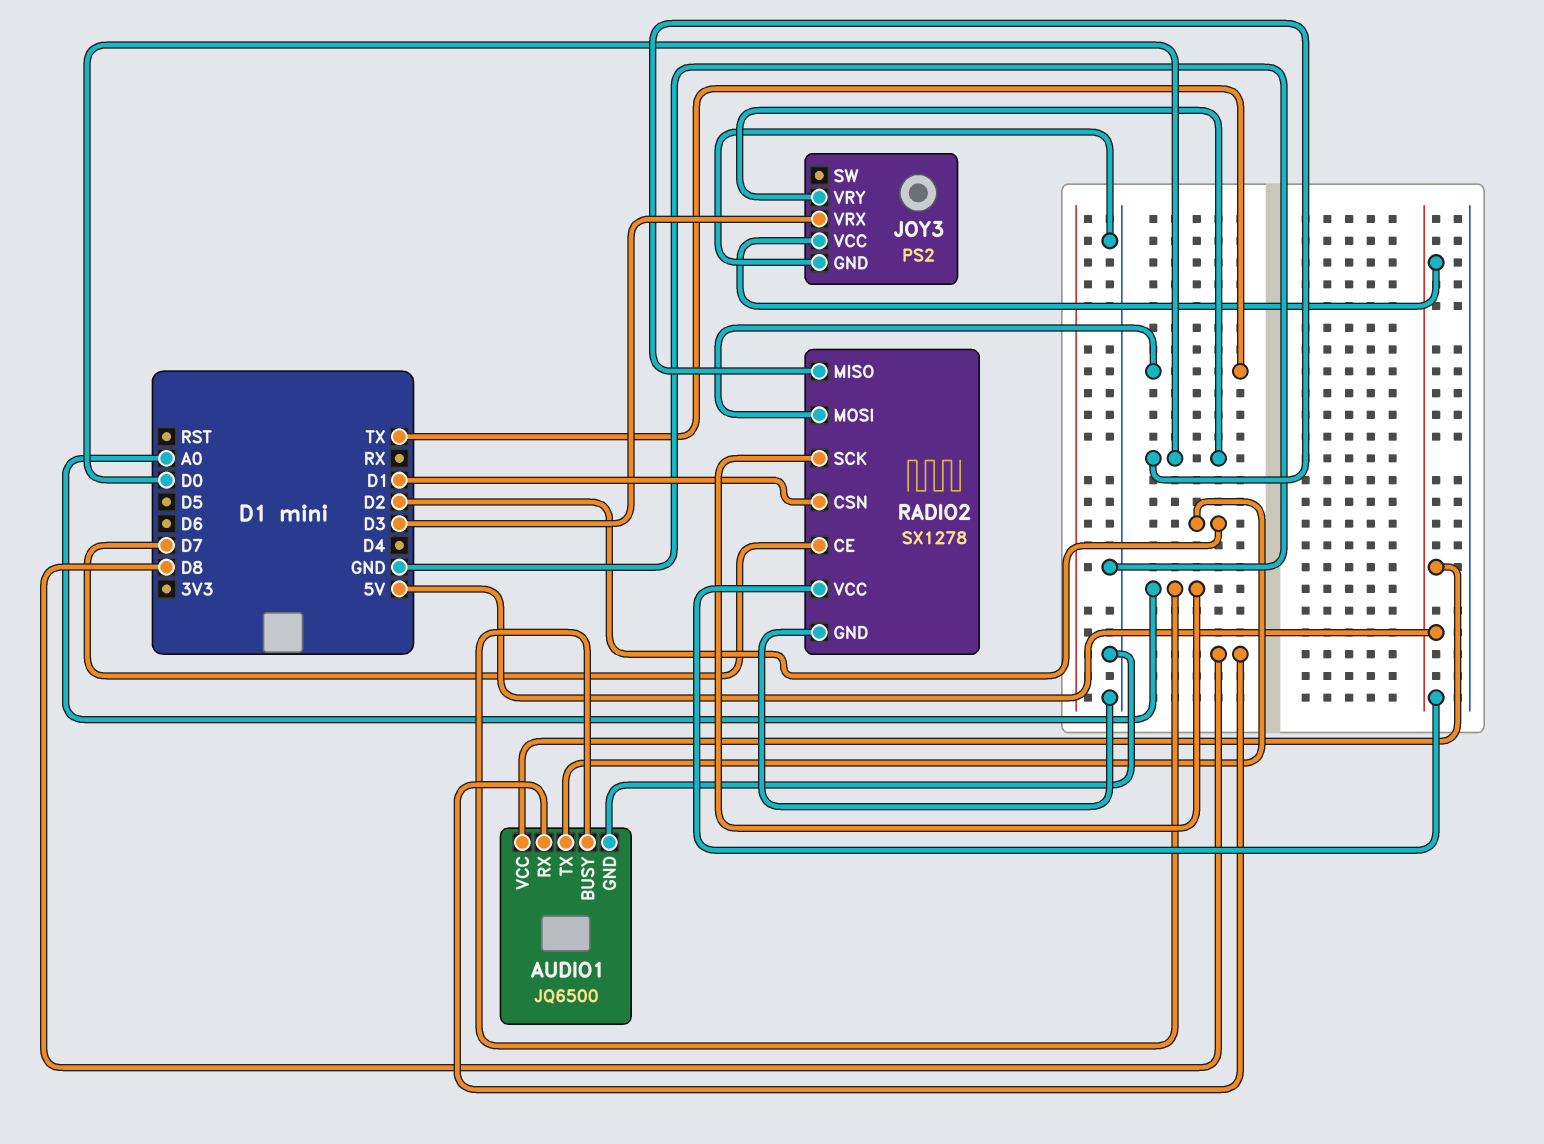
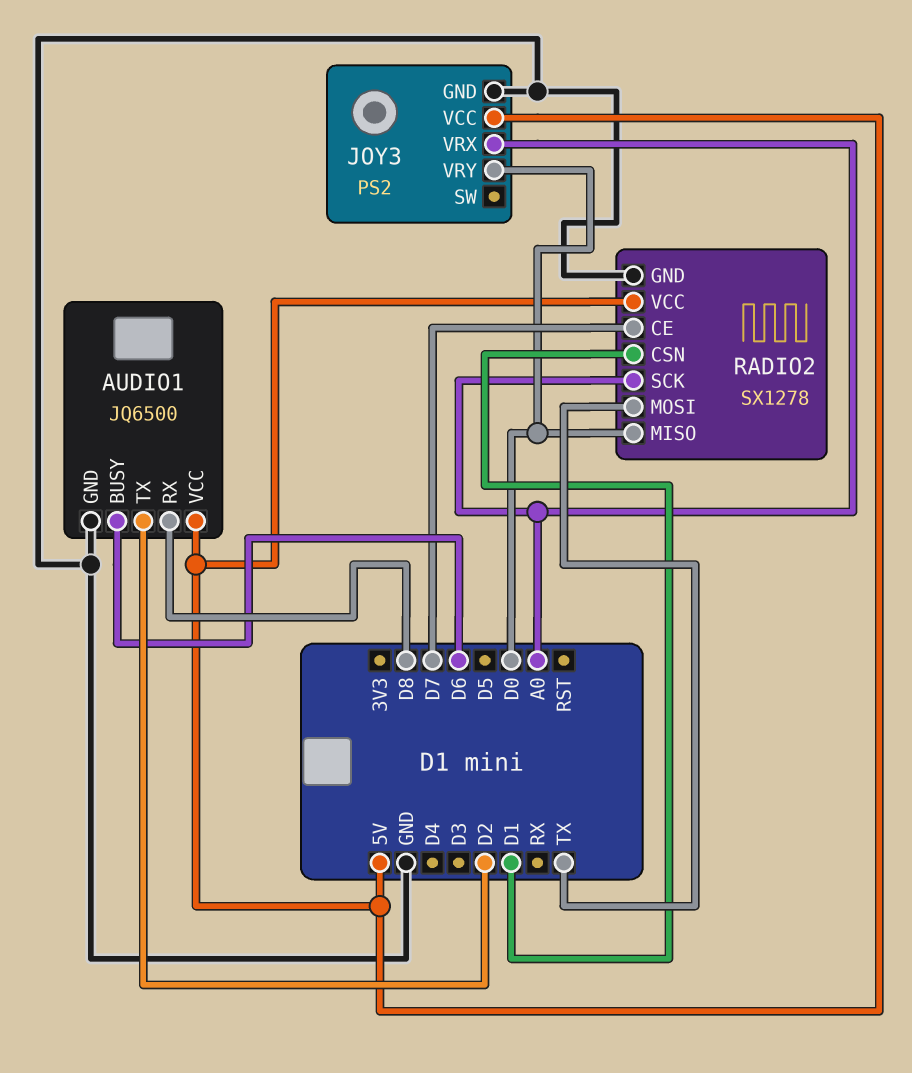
AUDIO1 pin BUSY: A0 -> D6
JOY3 pin VRX: D3 -> A0

